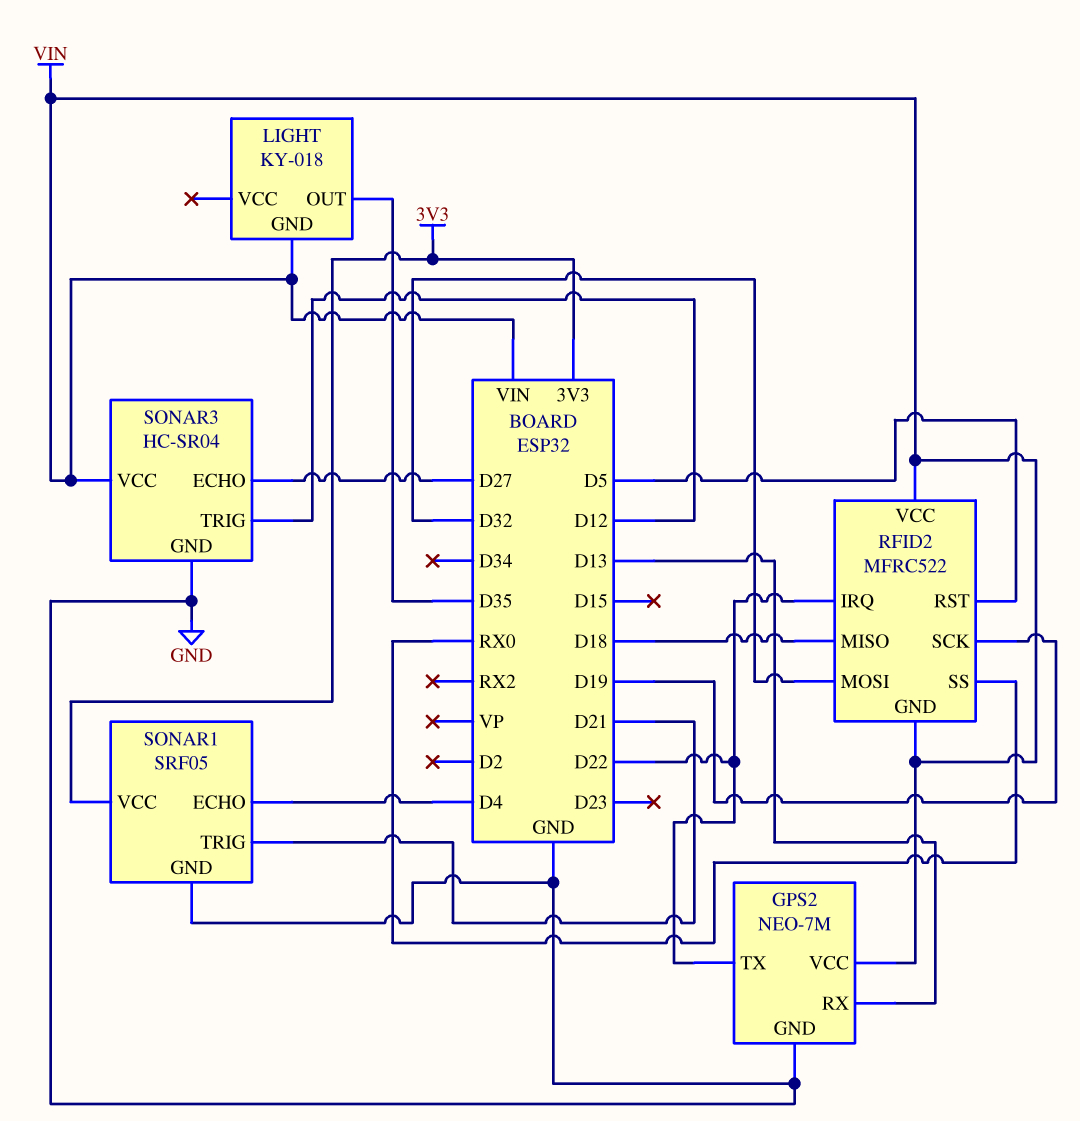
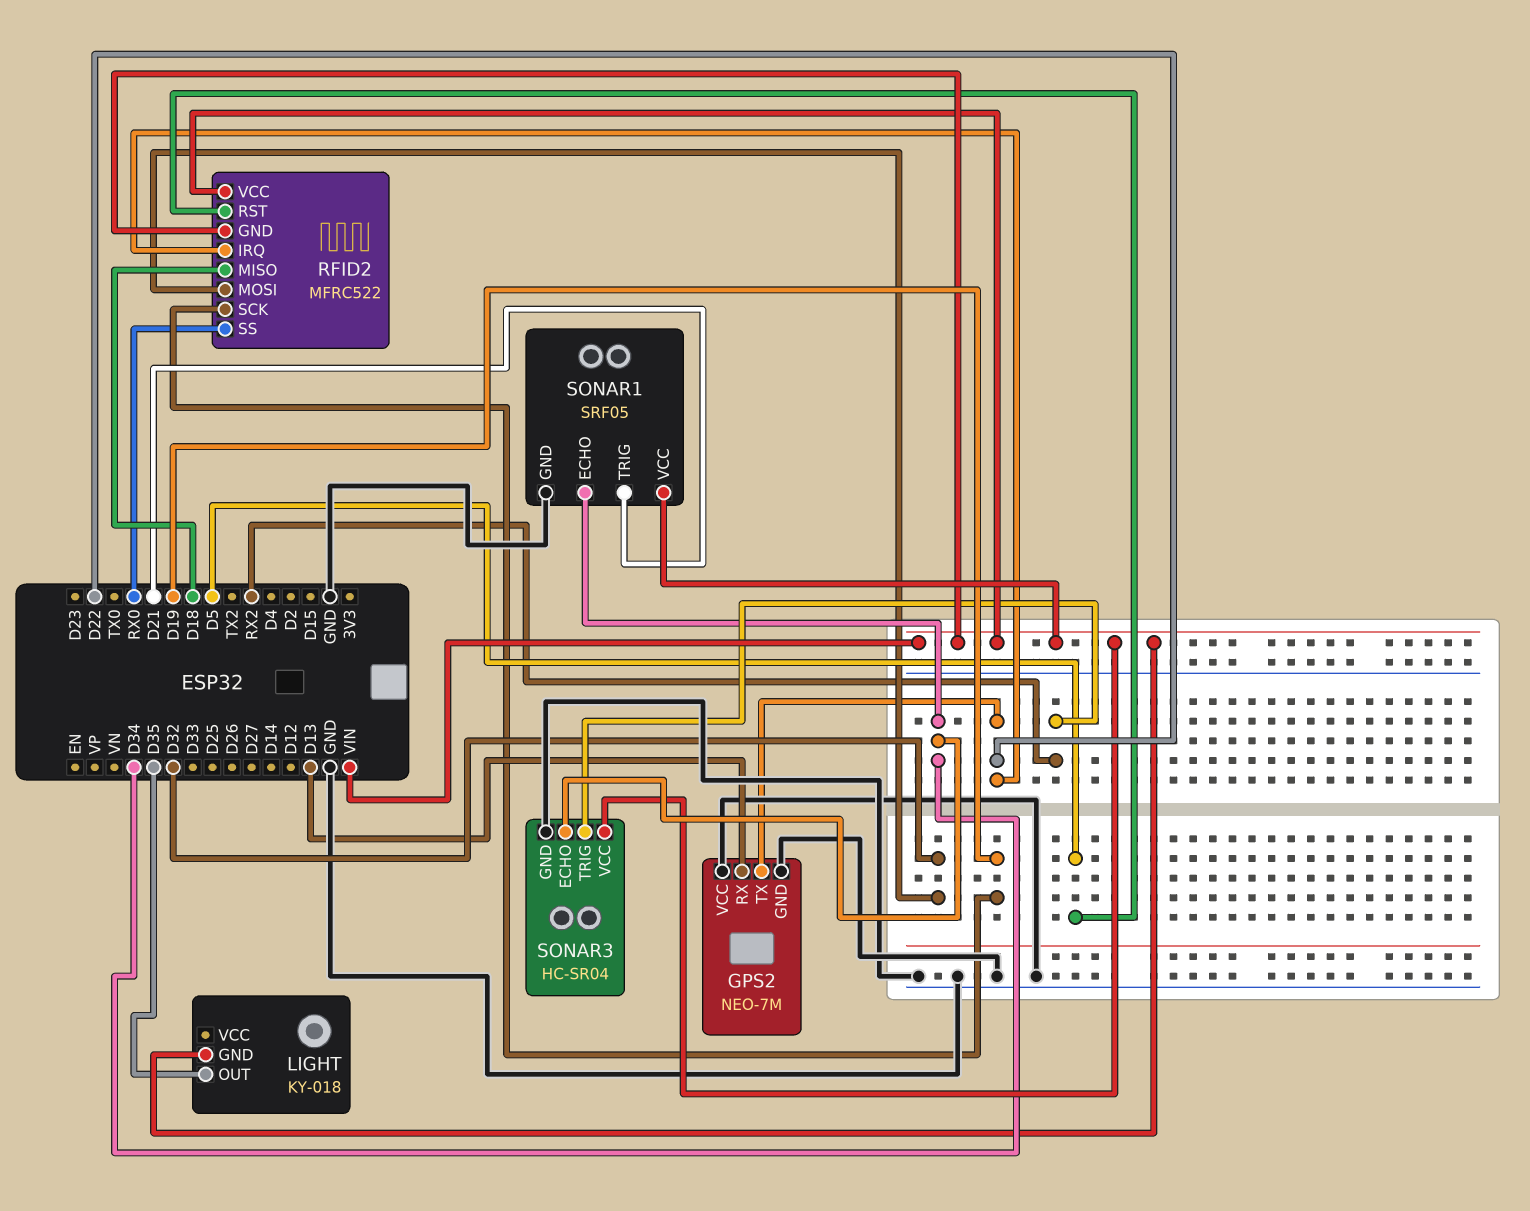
GPS2 pin VCC: VIN -> GND
SONAR1 pin ECHO: D4 -> D34
SONAR1 pin VCC: 3V3 -> VIN
SONAR3 pin ECHO: D27 -> D34
SONAR3 pin TRIG: D12 -> RX2

